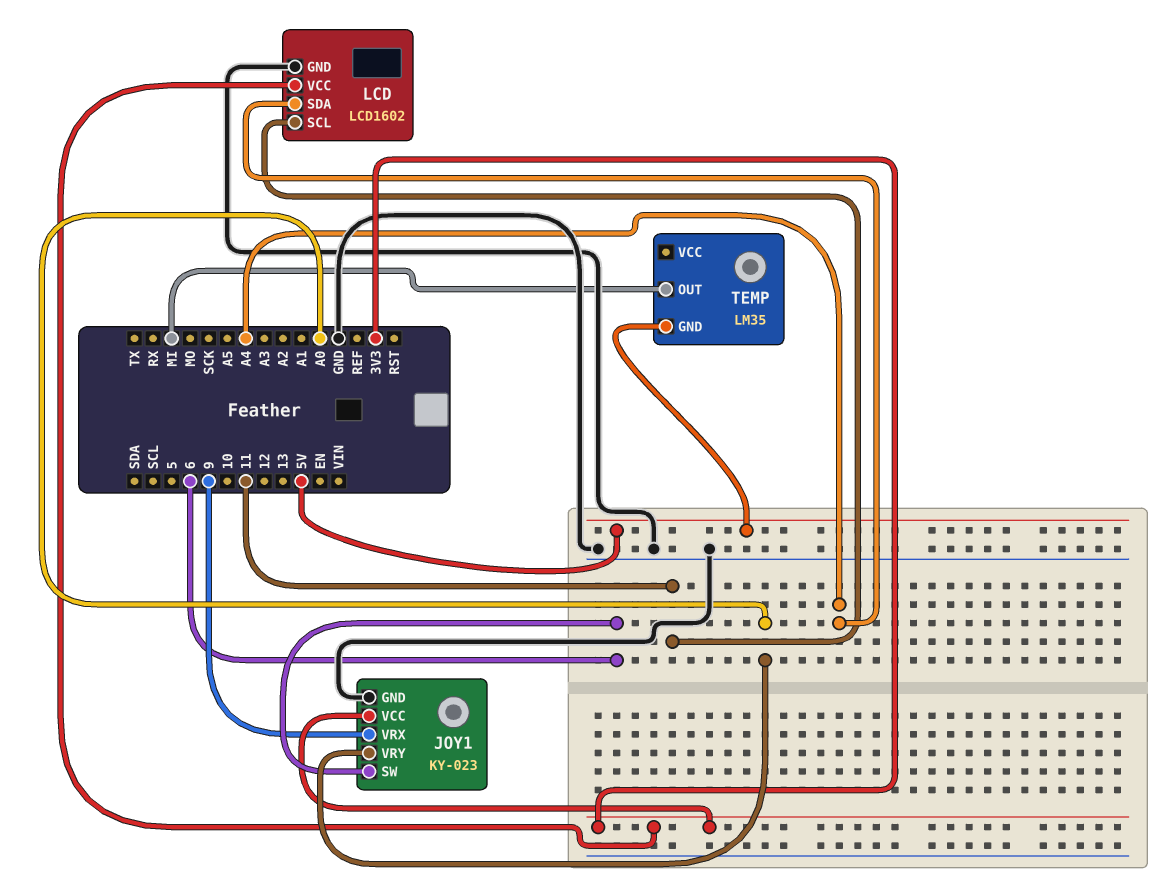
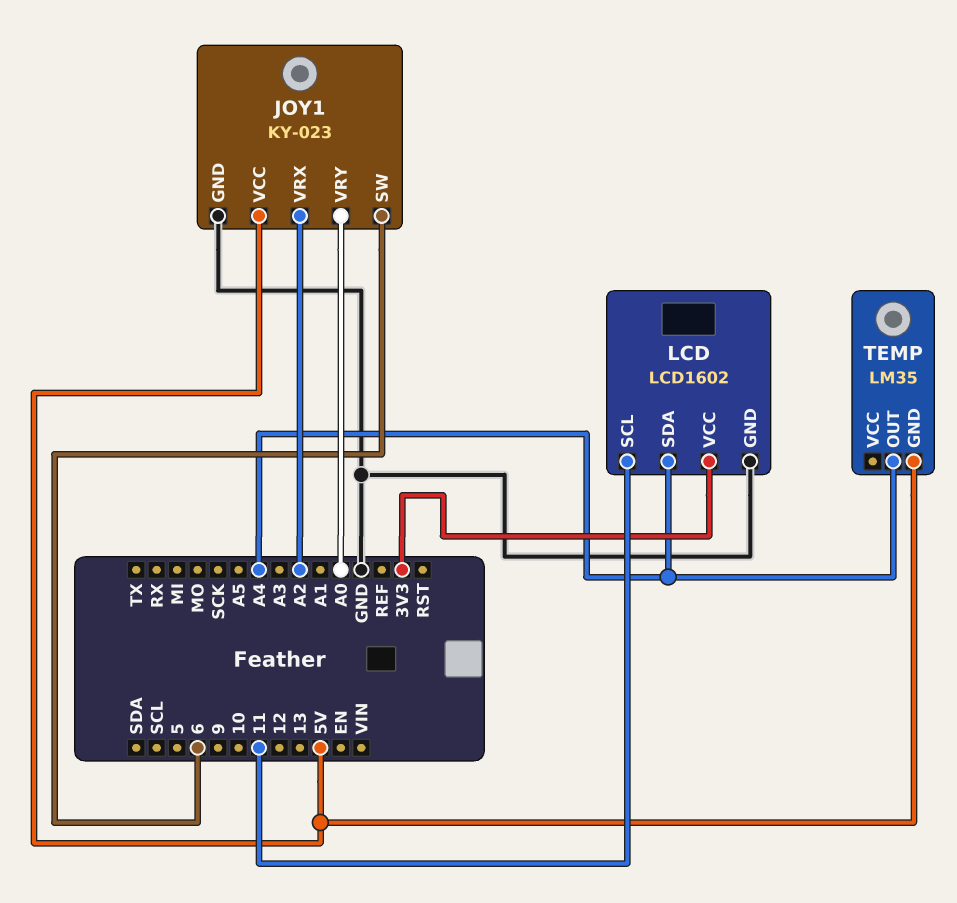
JOY1 pin VCC: 3V3 -> 5V
JOY1 pin VRX: 9 -> A2
TEMP pin OUT: MI -> A4

